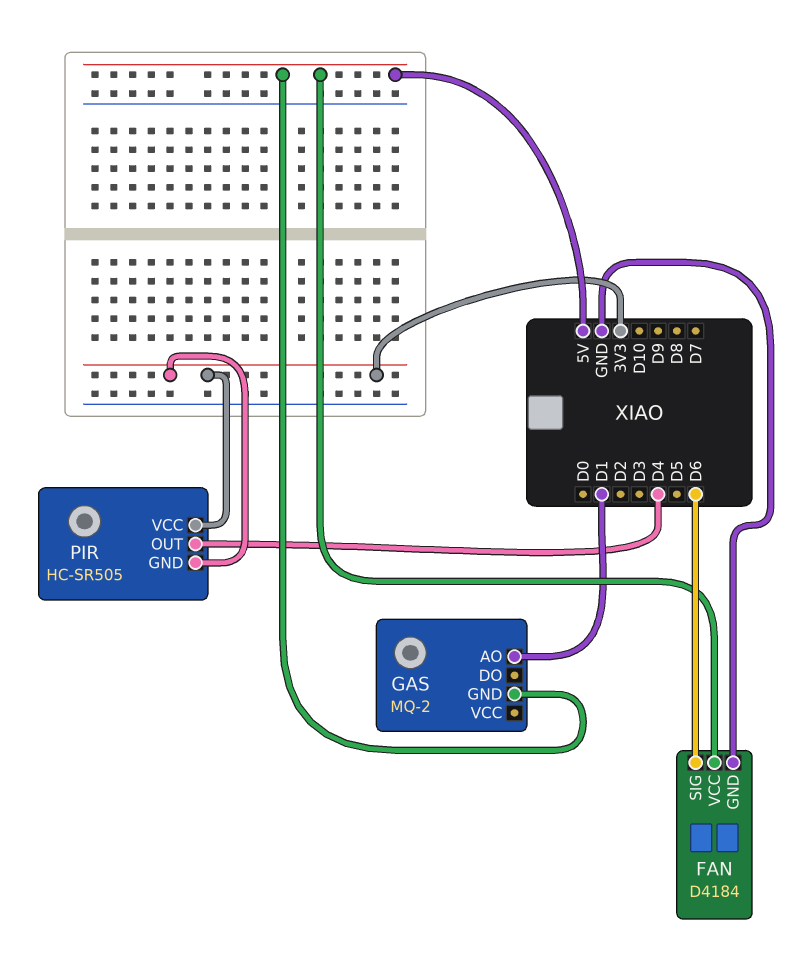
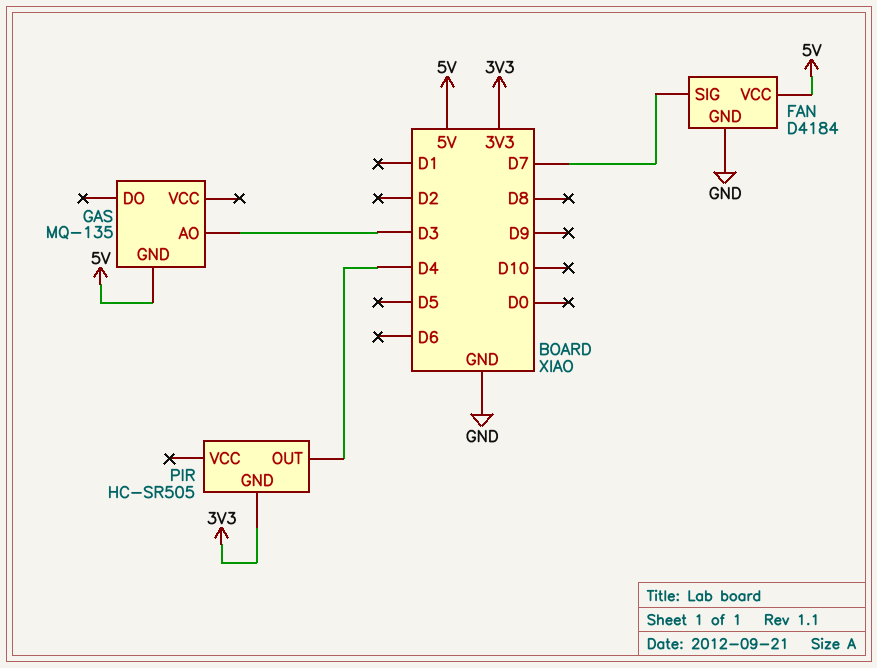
FAN pin SIG: D6 -> D7
GAS: MQ-2 -> MQ-135
GAS pin AO: D1 -> D3
PIR pin VCC: 3V3 -> none

